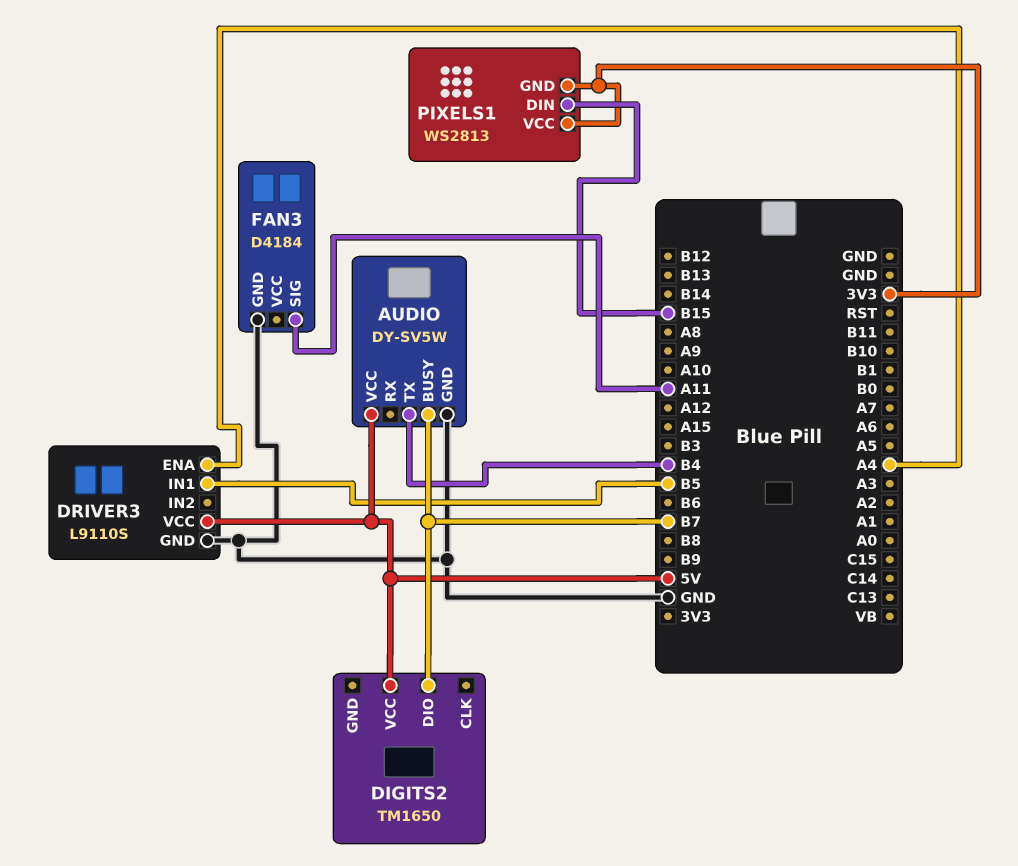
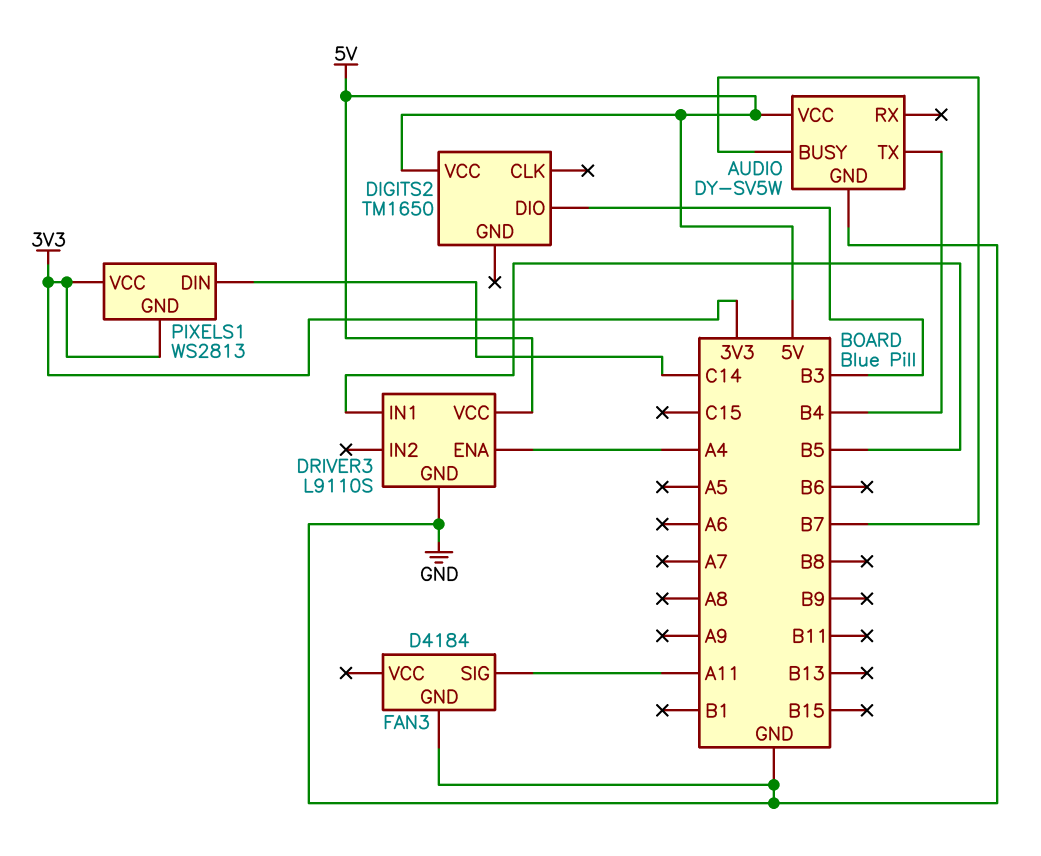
DIGITS2 pin DIO: B7 -> B3
PIXELS1 pin DIN: B15 -> C14

